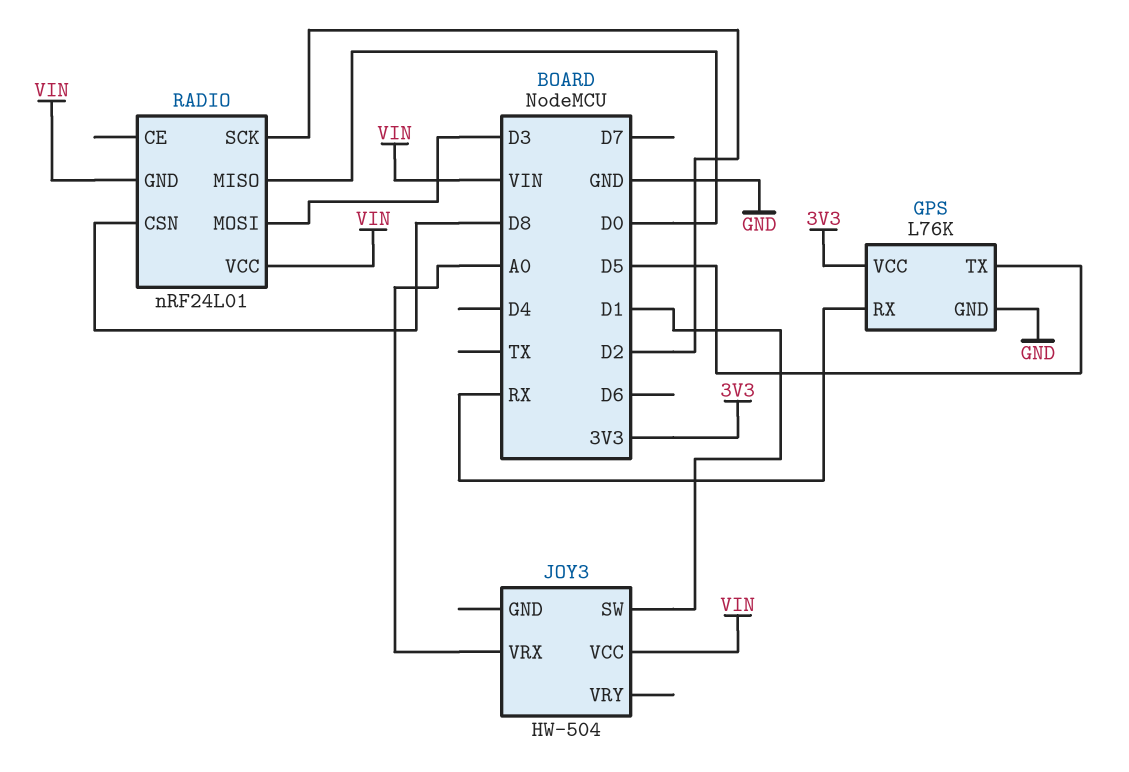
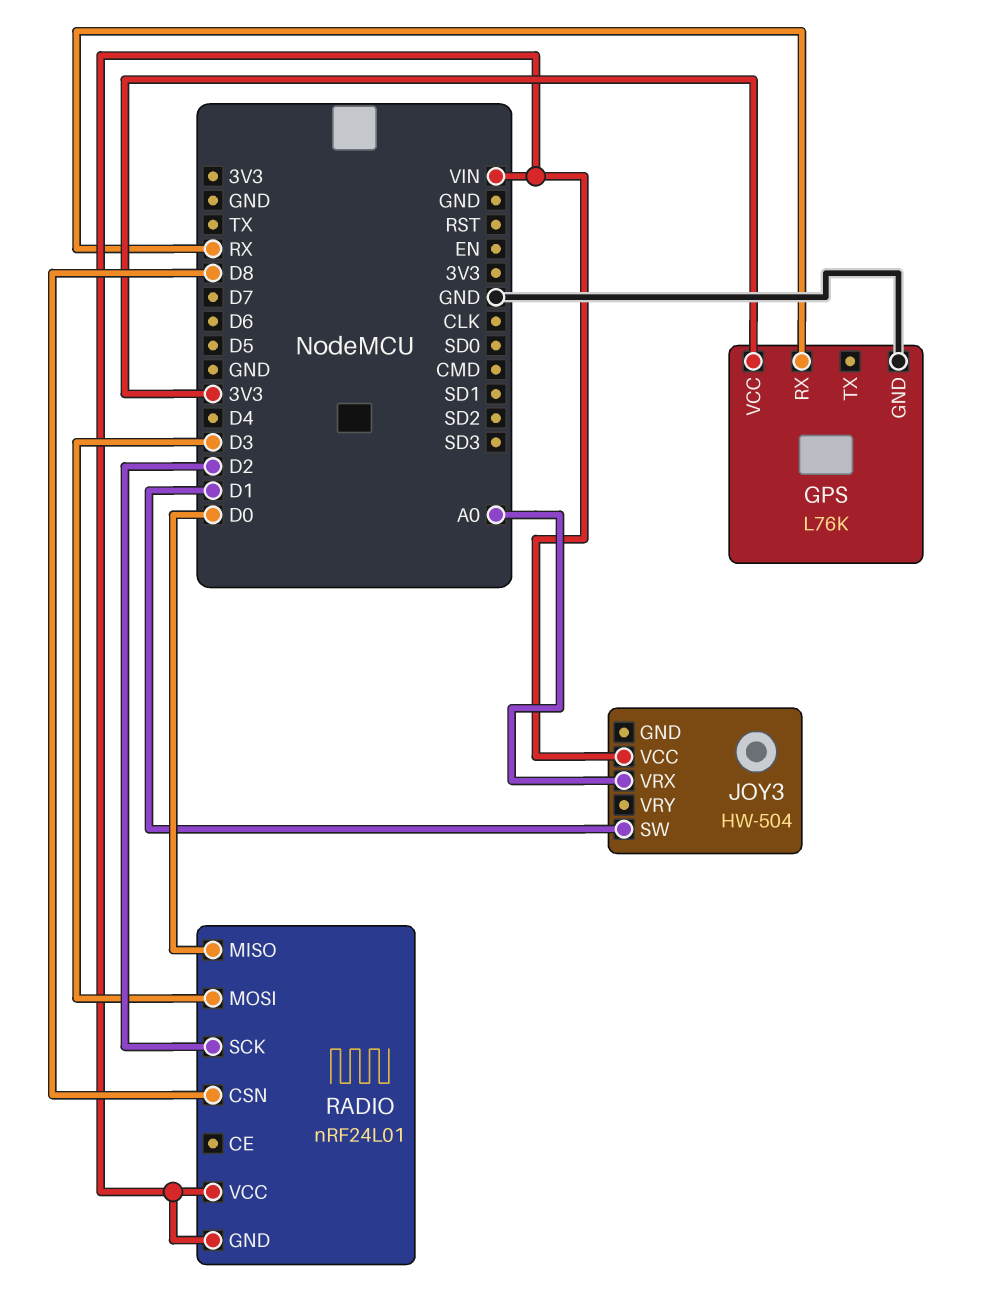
GPS pin TX: D5 -> none

